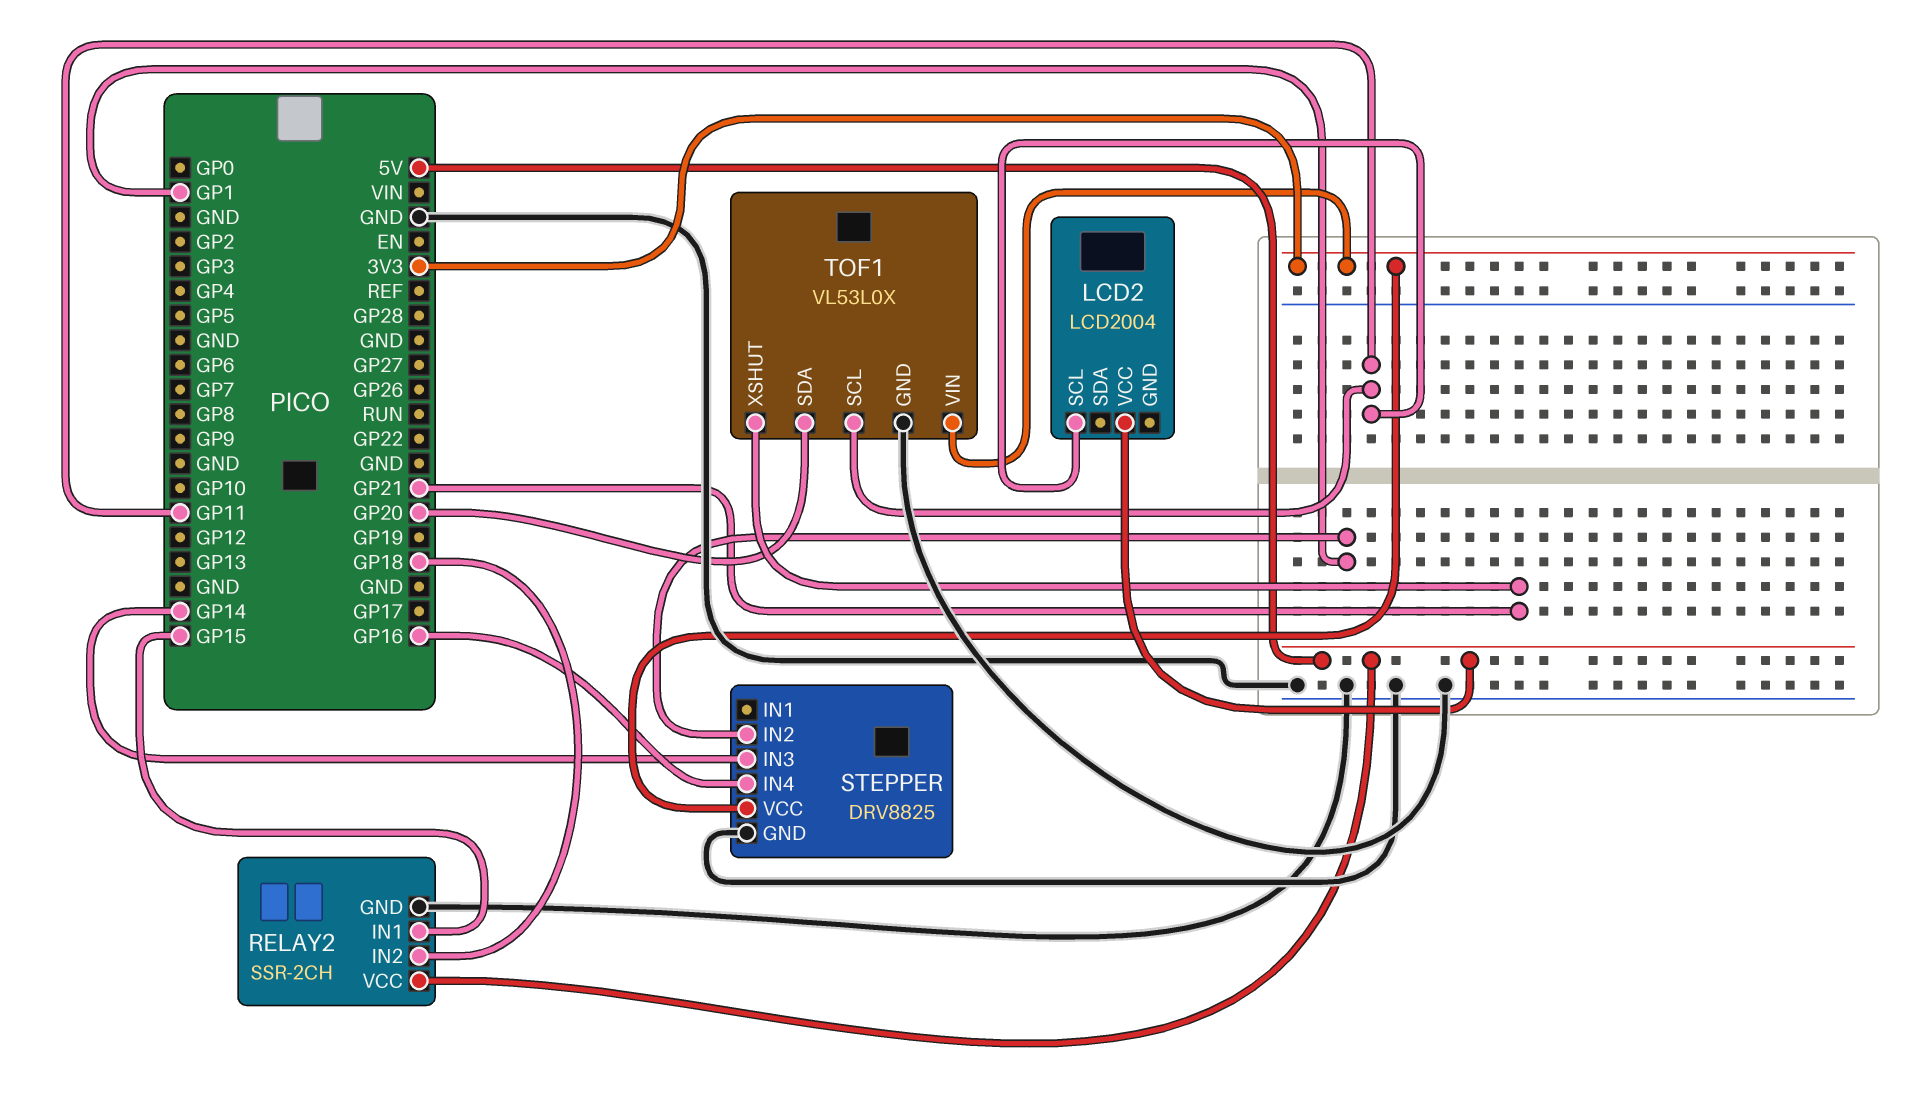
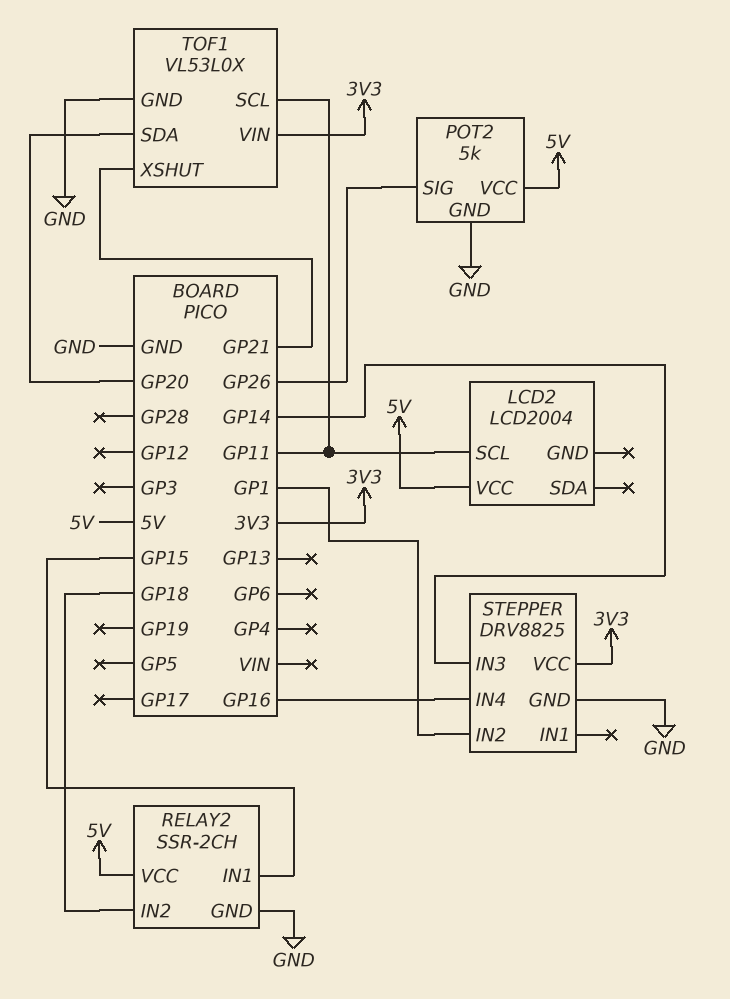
POT2: none -> 5k
POT2 pin GND: none -> GND
POT2 pin SIG: none -> GP26
POT2 pin VCC: none -> 5V

